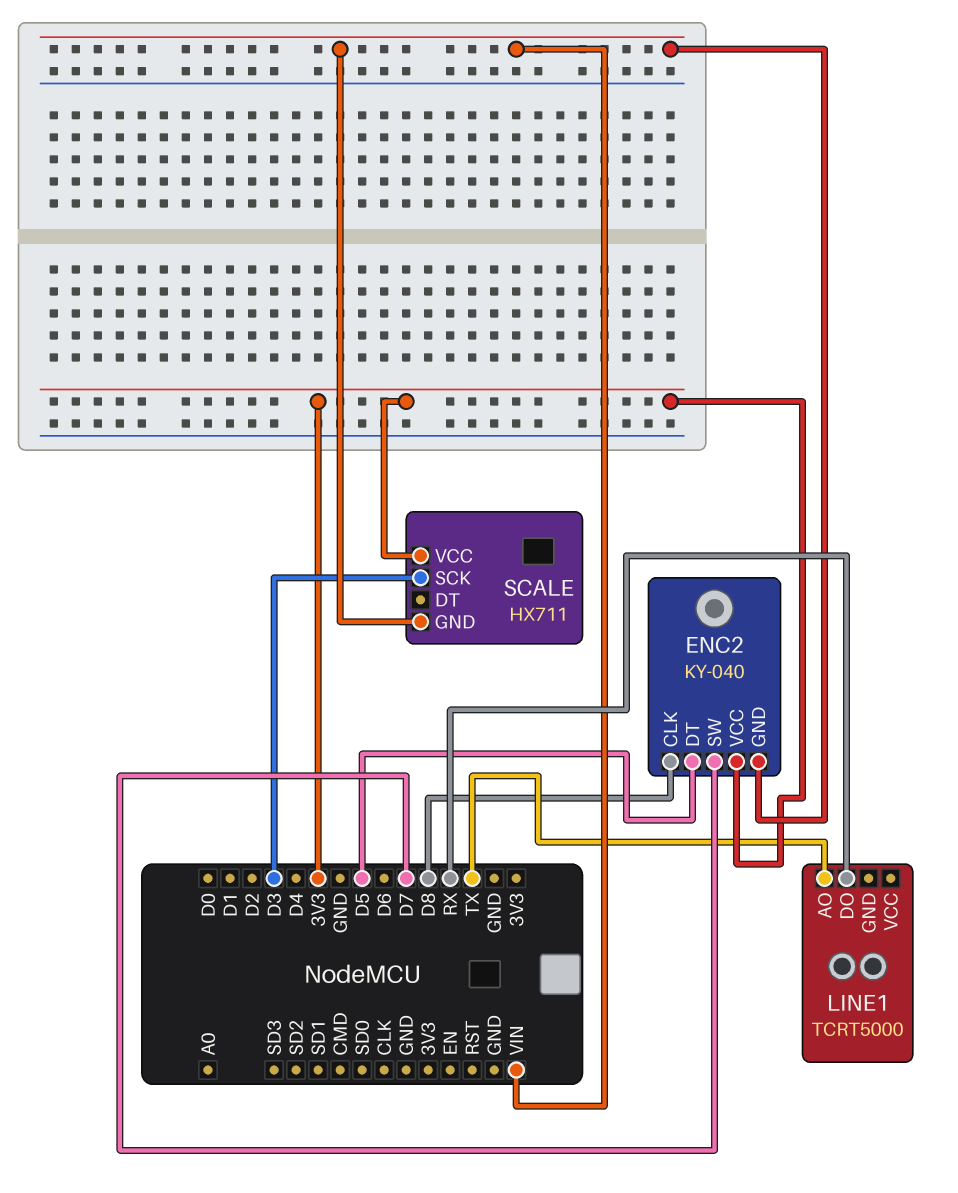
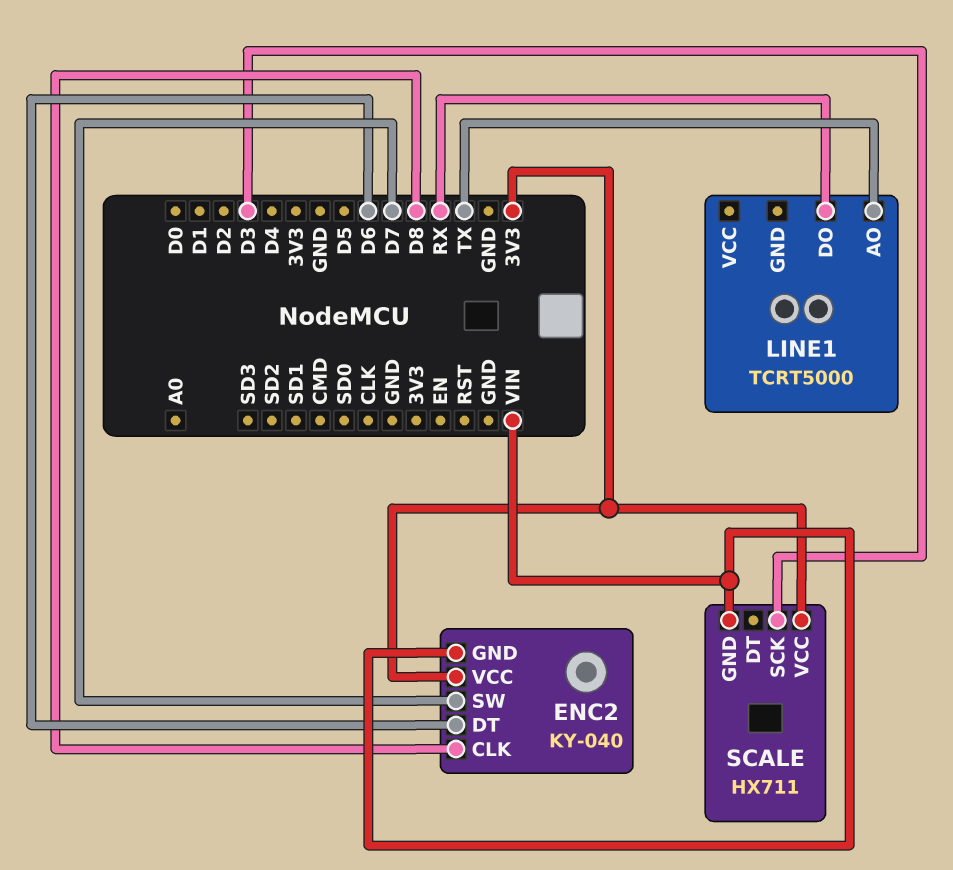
ENC2 pin DT: D5 -> D6

